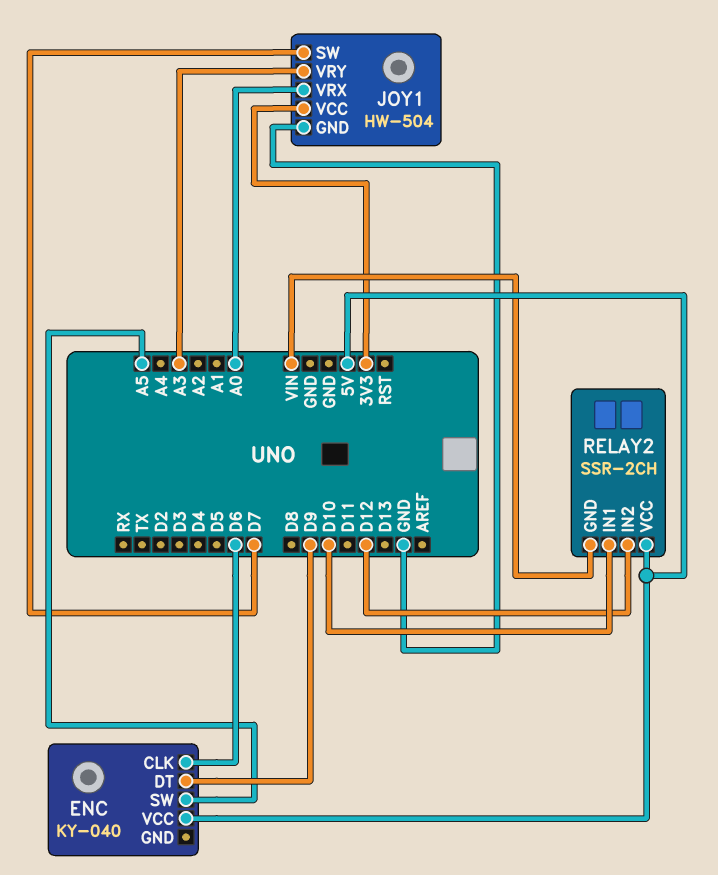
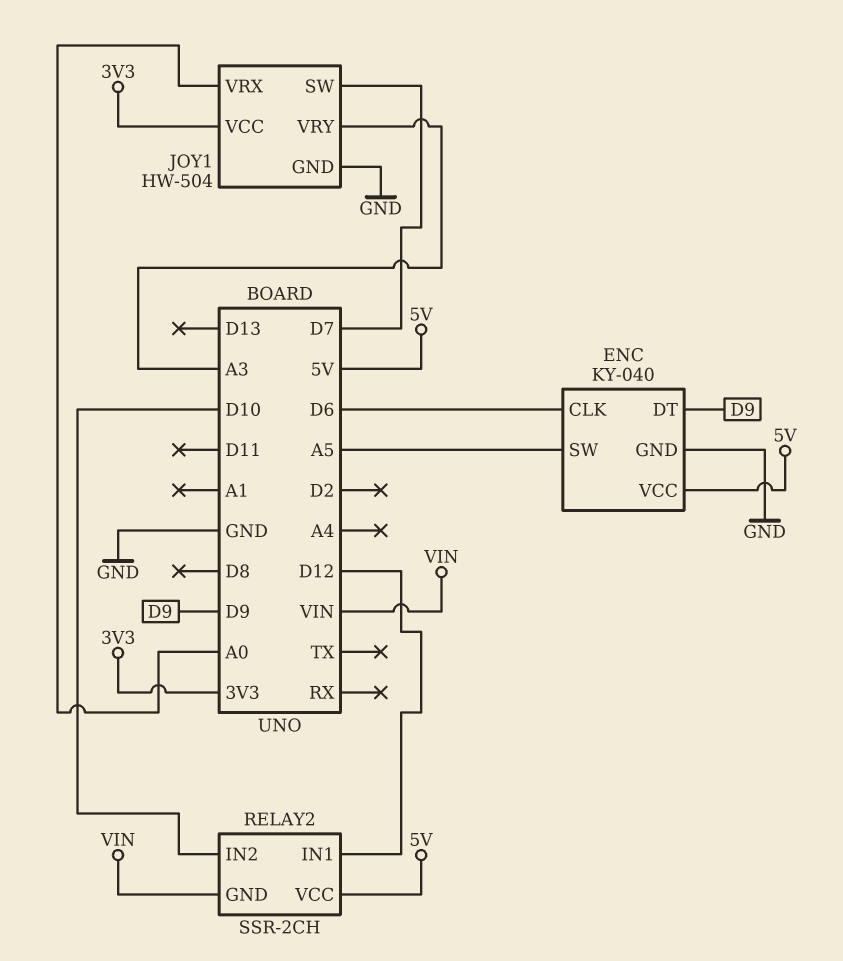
ENC pin GND: none -> GND
RELAY2 pin IN1: D10 -> D12
RELAY2 pin IN2: D12 -> D10

